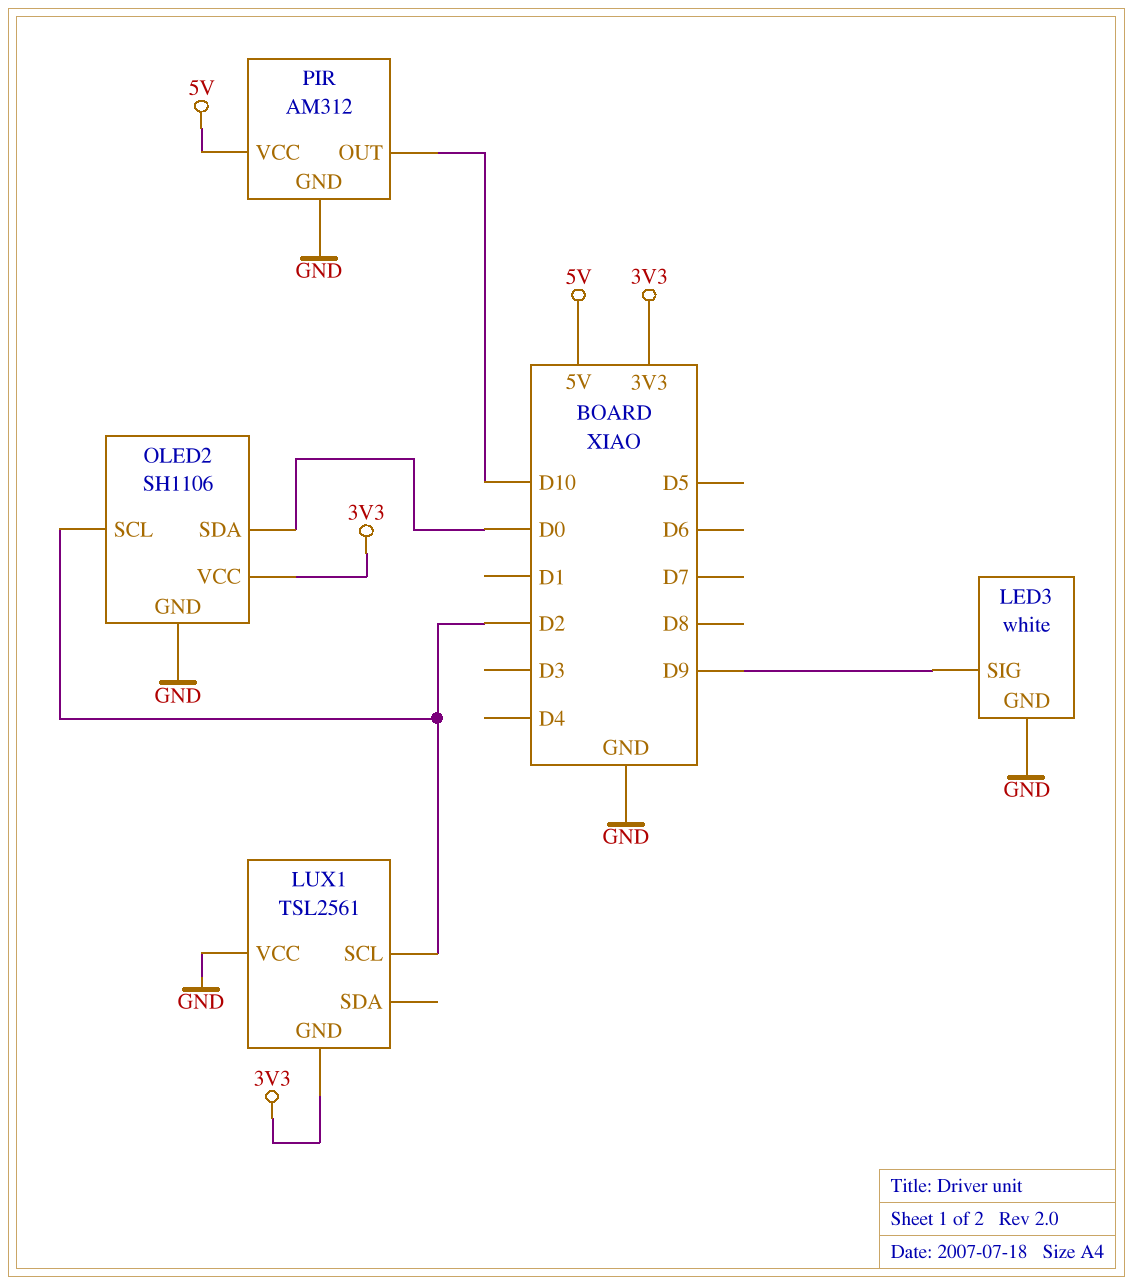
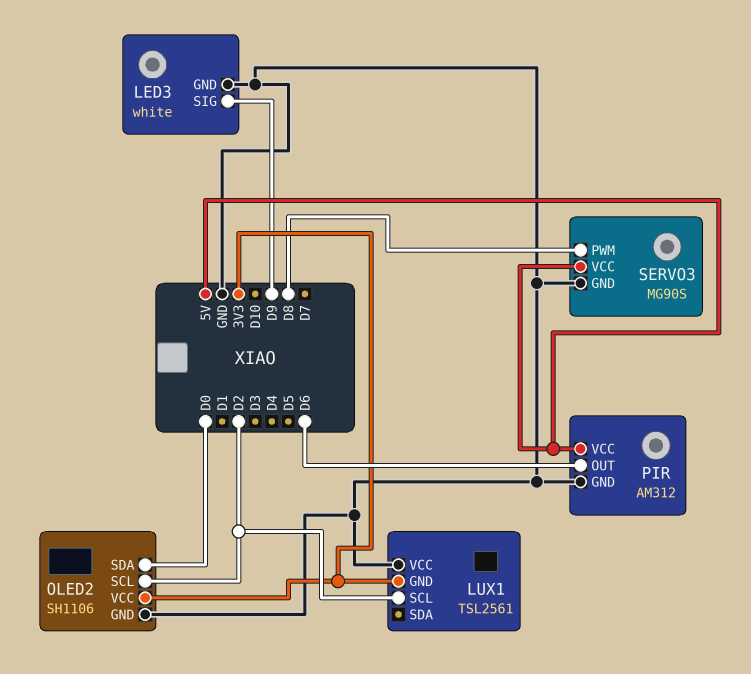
PIR pin OUT: D10 -> D6
SERVO3: none -> MG90S
SERVO3 pin GND: none -> GND
SERVO3 pin PWM: none -> D8
SERVO3 pin VCC: none -> 5V

